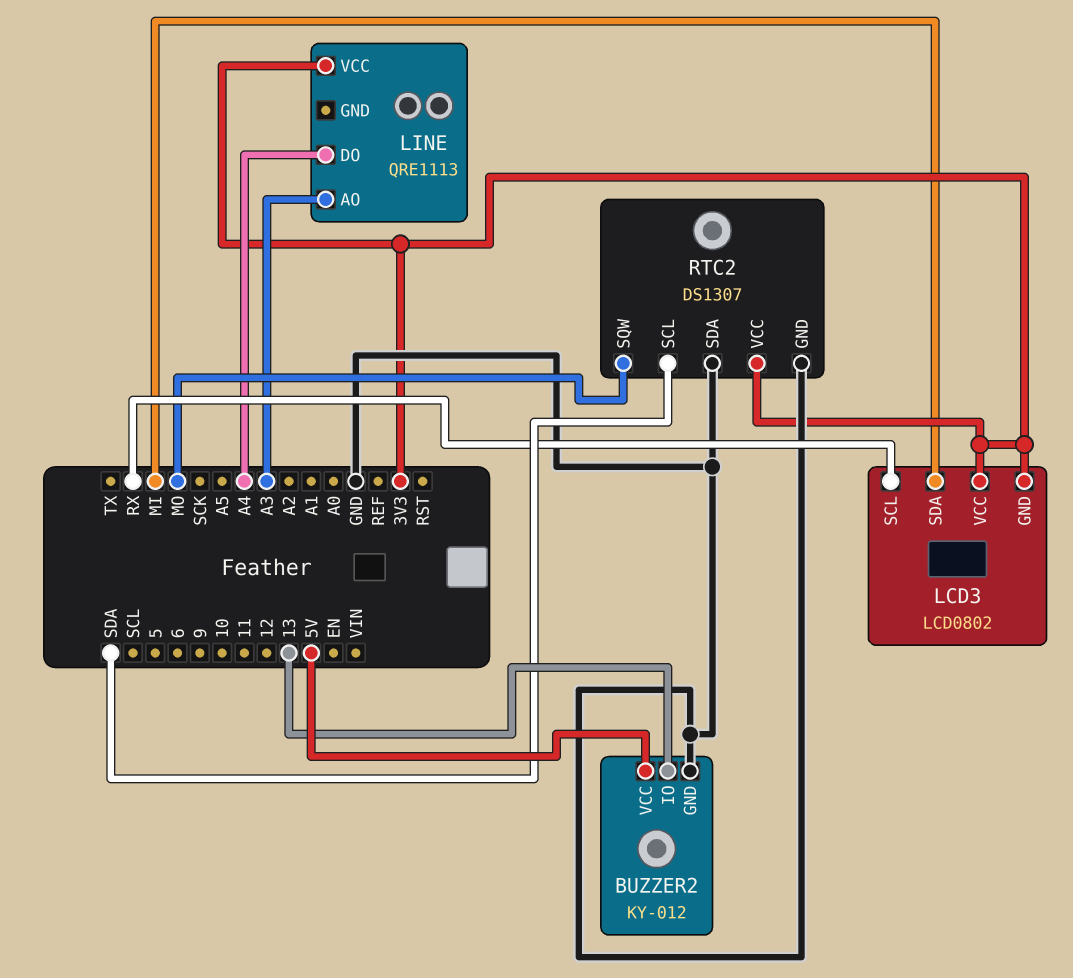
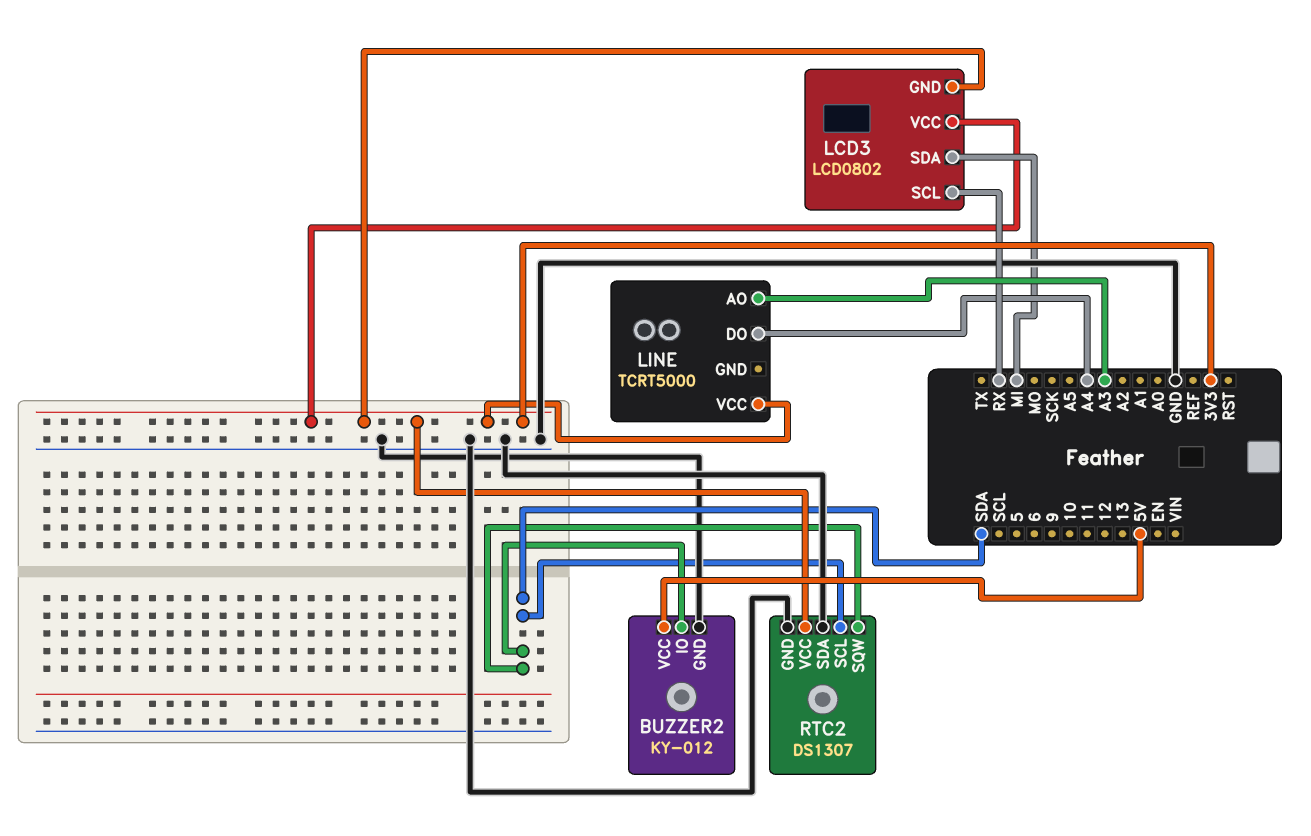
BUZZER2 pin IO: 13 -> SDA
LINE: QRE1113 -> TCRT5000
RTC2 pin SQW: MO -> SDA

